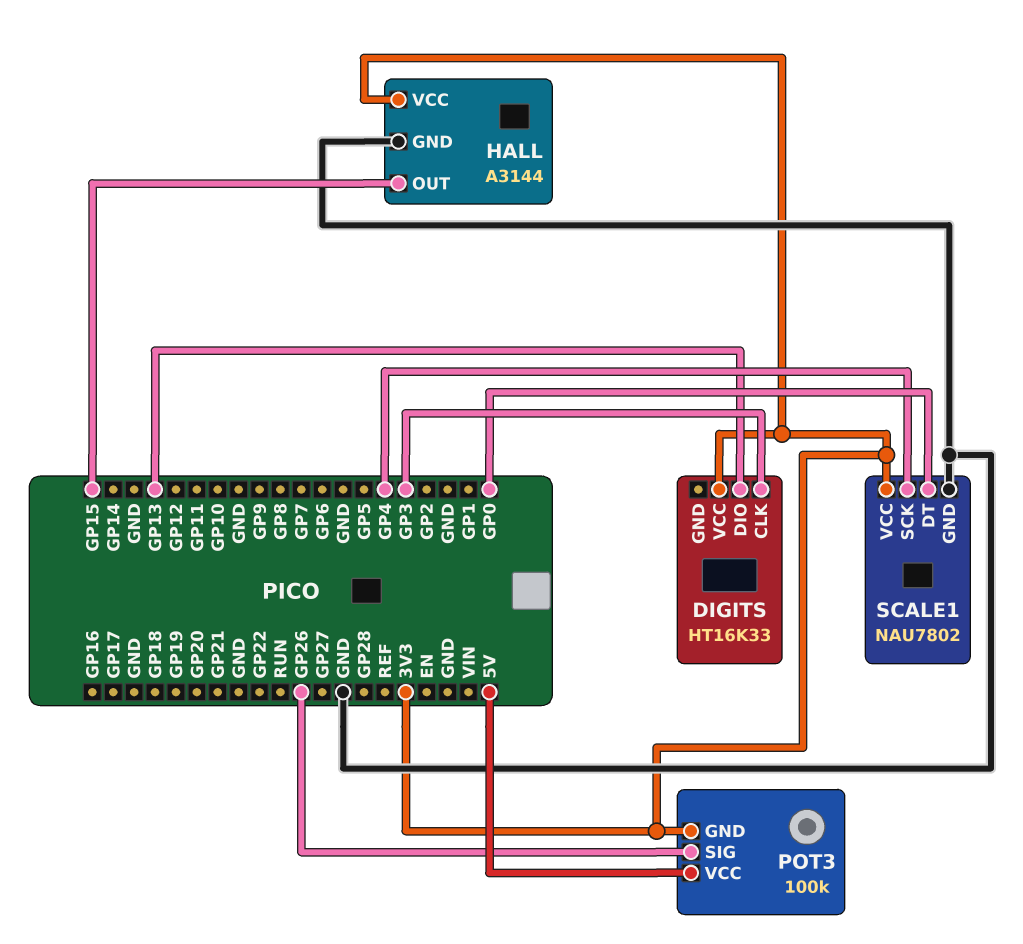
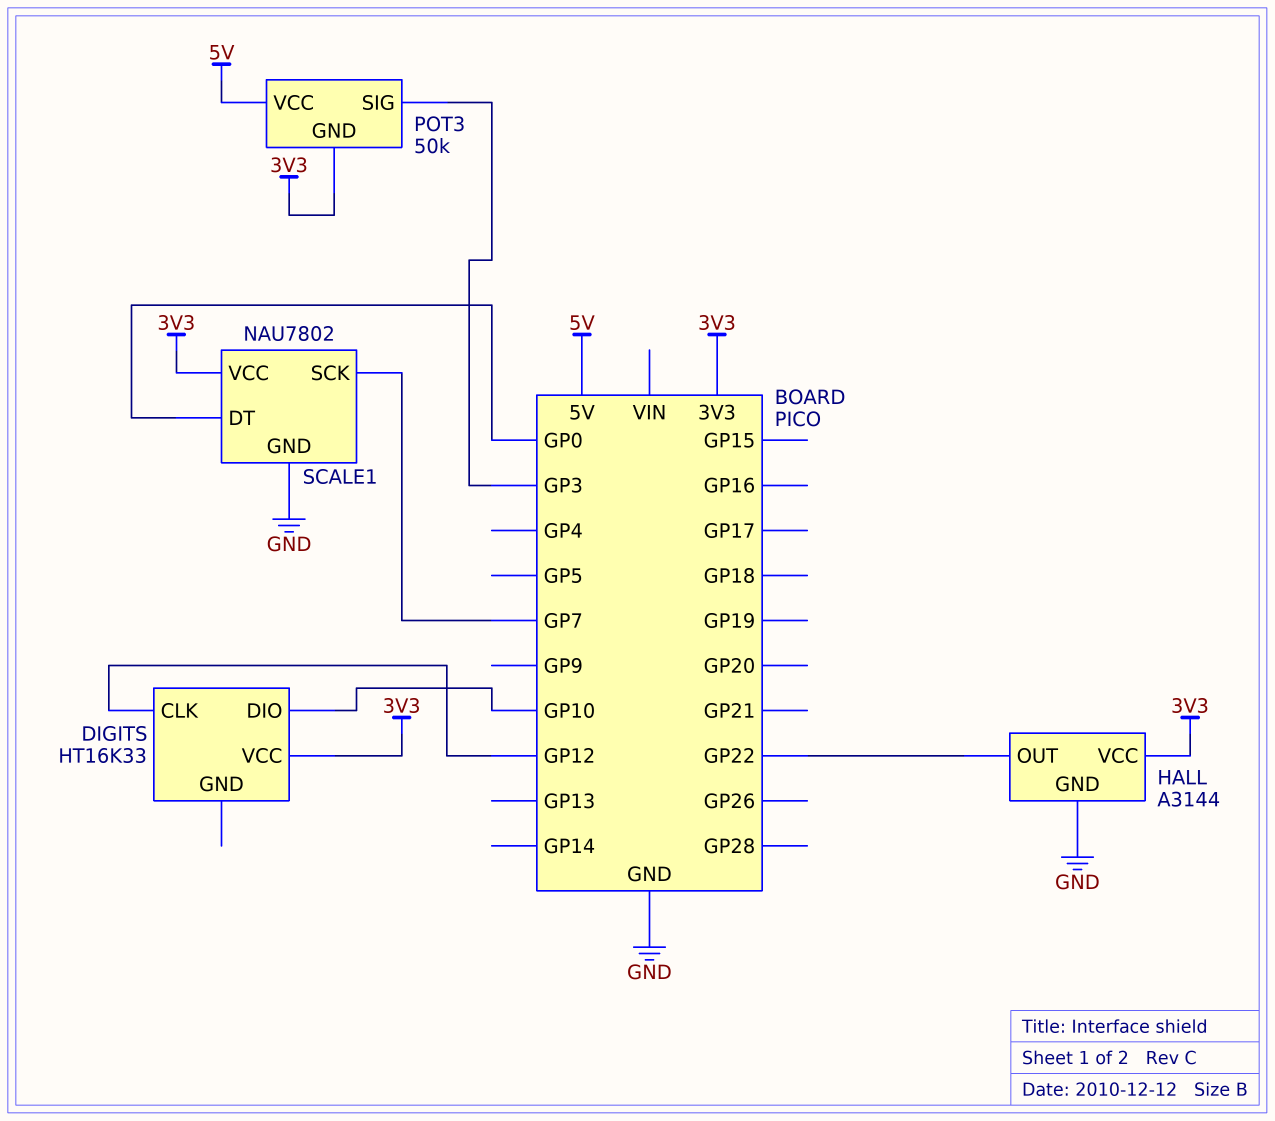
DIGITS pin CLK: GP3 -> GP12
DIGITS pin DIO: GP13 -> GP10
HALL pin OUT: GP15 -> GP22
POT3: 100k -> 50k
POT3 pin SIG: GP26 -> GP3
SCALE1 pin SCK: GP4 -> GP7

